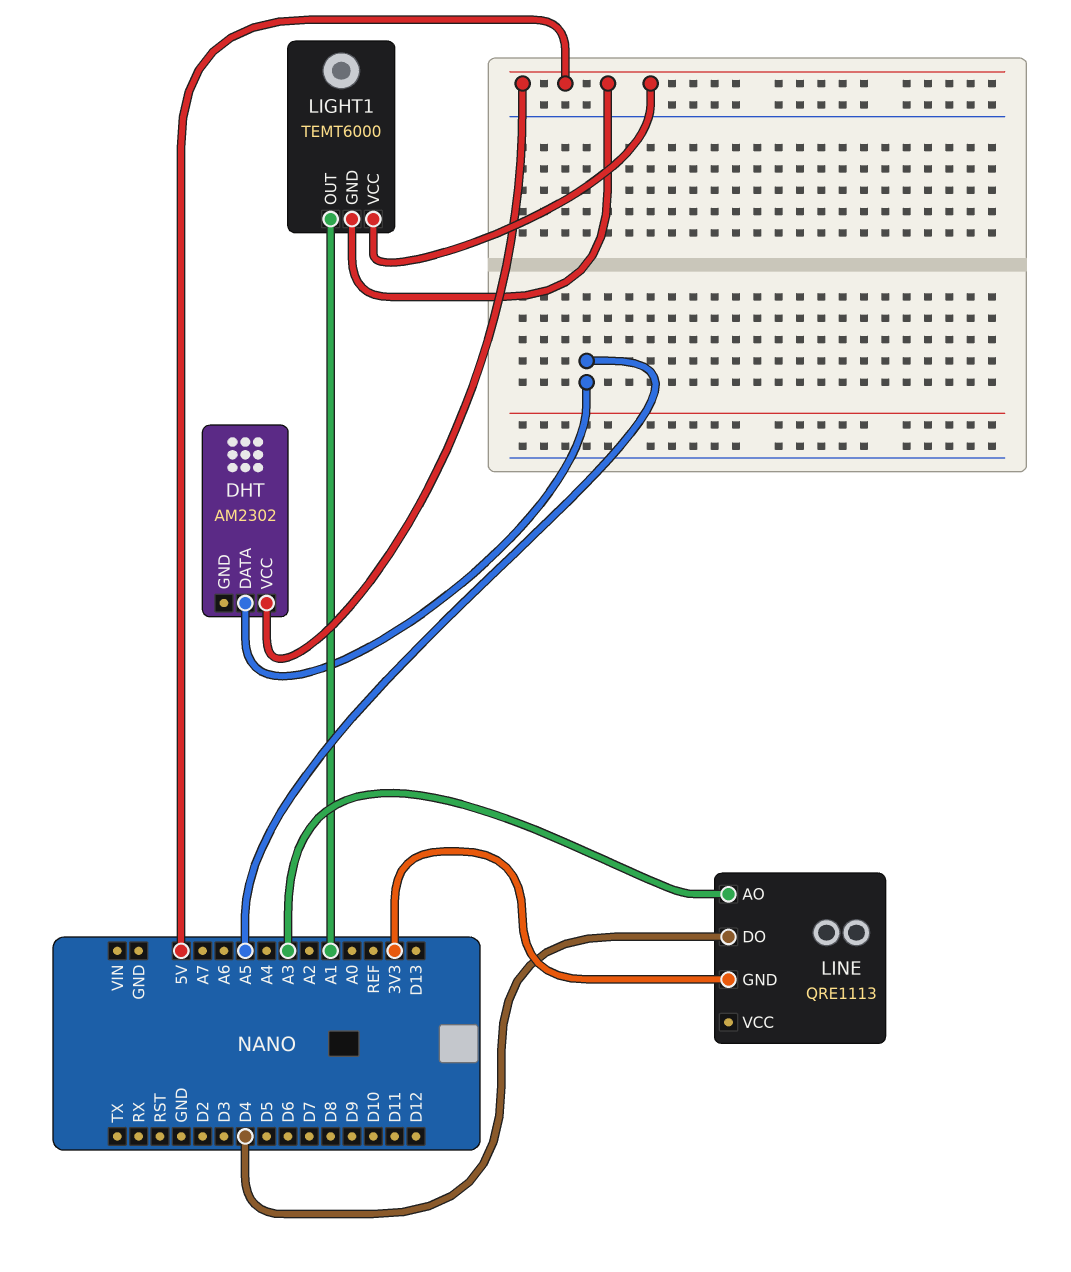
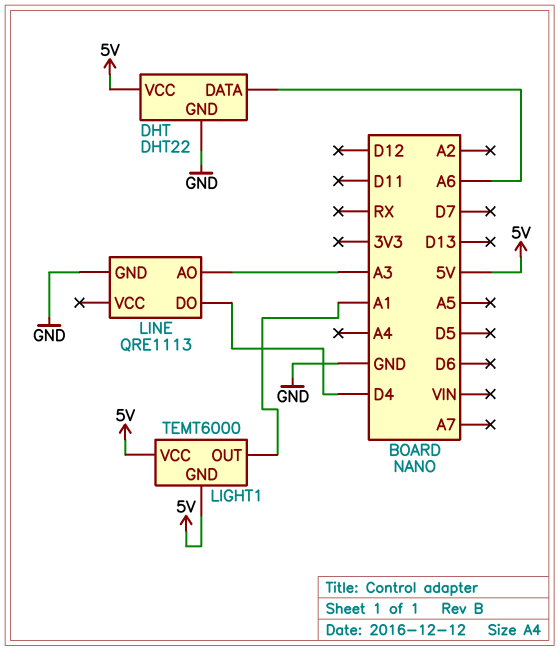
DHT: AM2302 -> DHT22
DHT pin DATA: A5 -> A6
DHT pin GND: none -> GND
LINE pin GND: 3V3 -> GND

